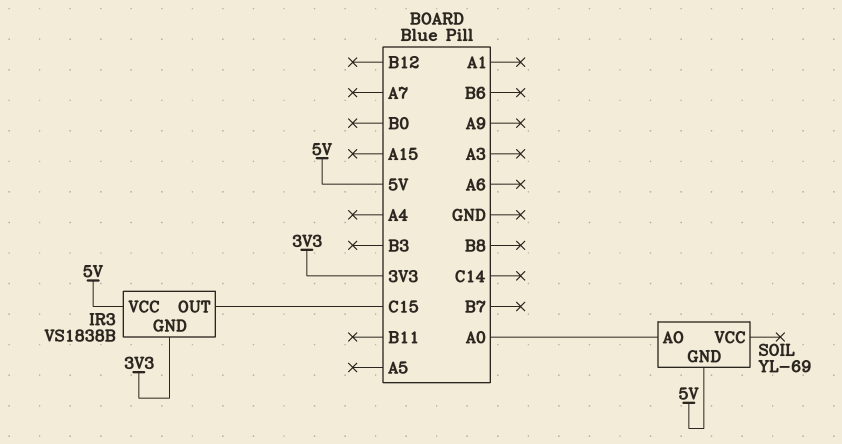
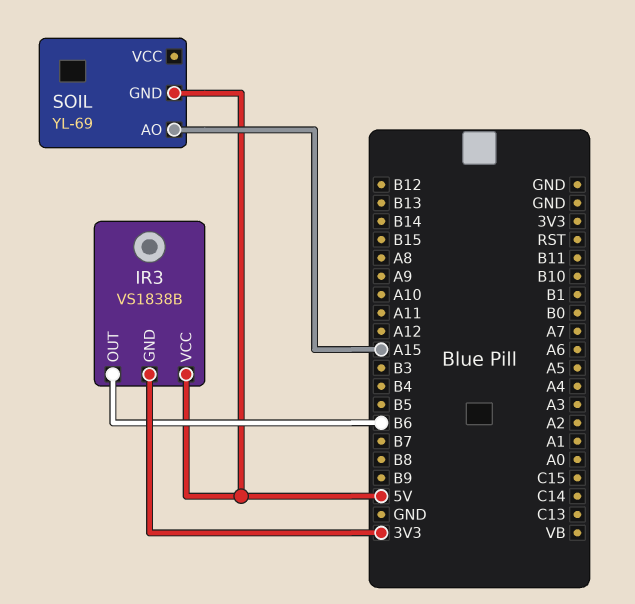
IR3 pin OUT: C15 -> B6
SOIL pin AO: A0 -> A15

